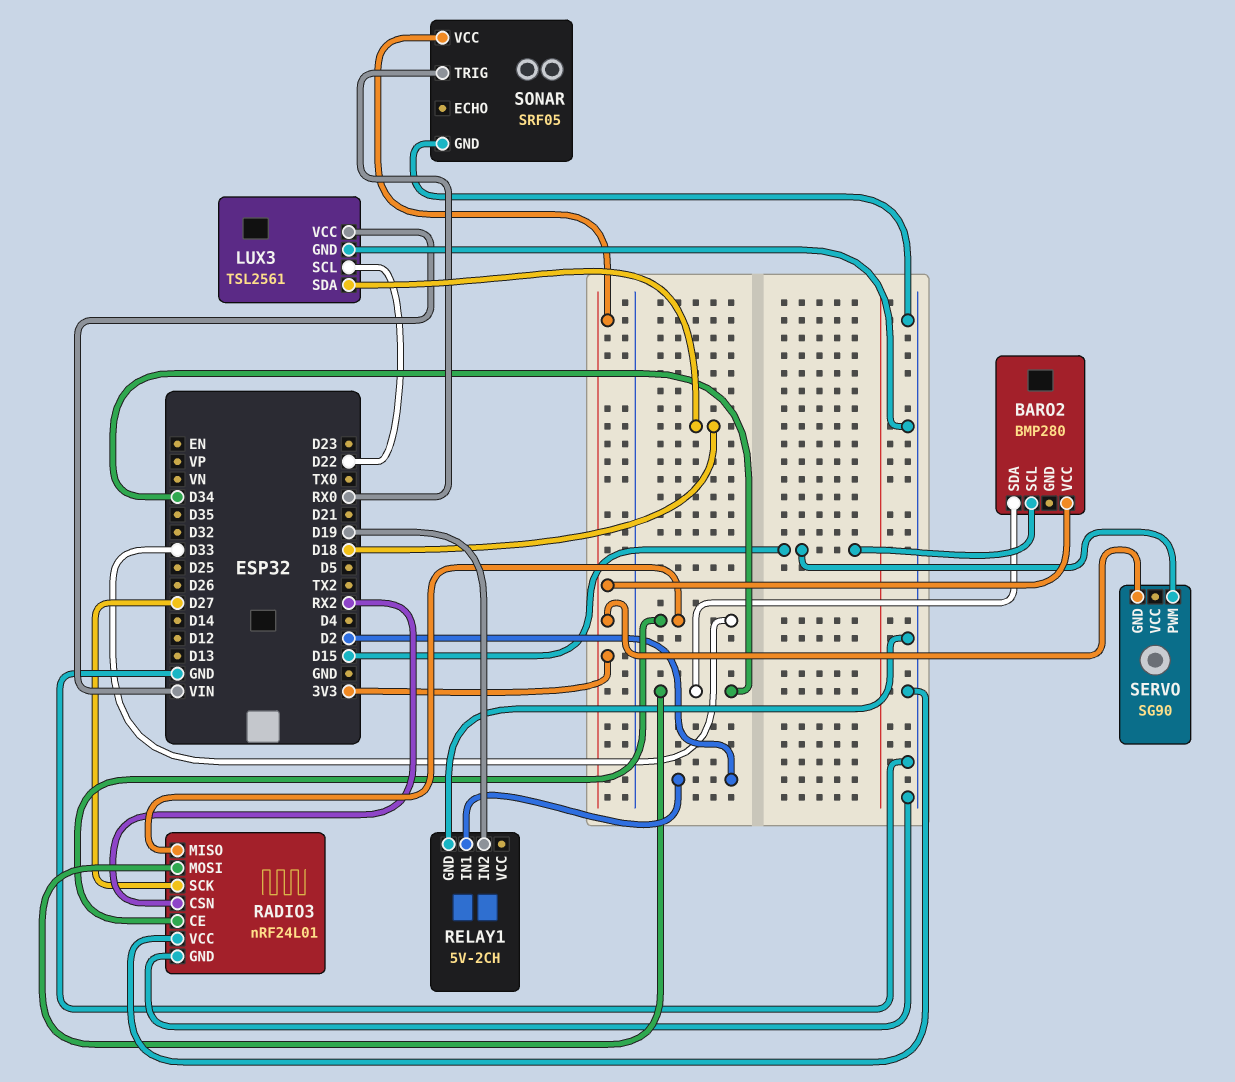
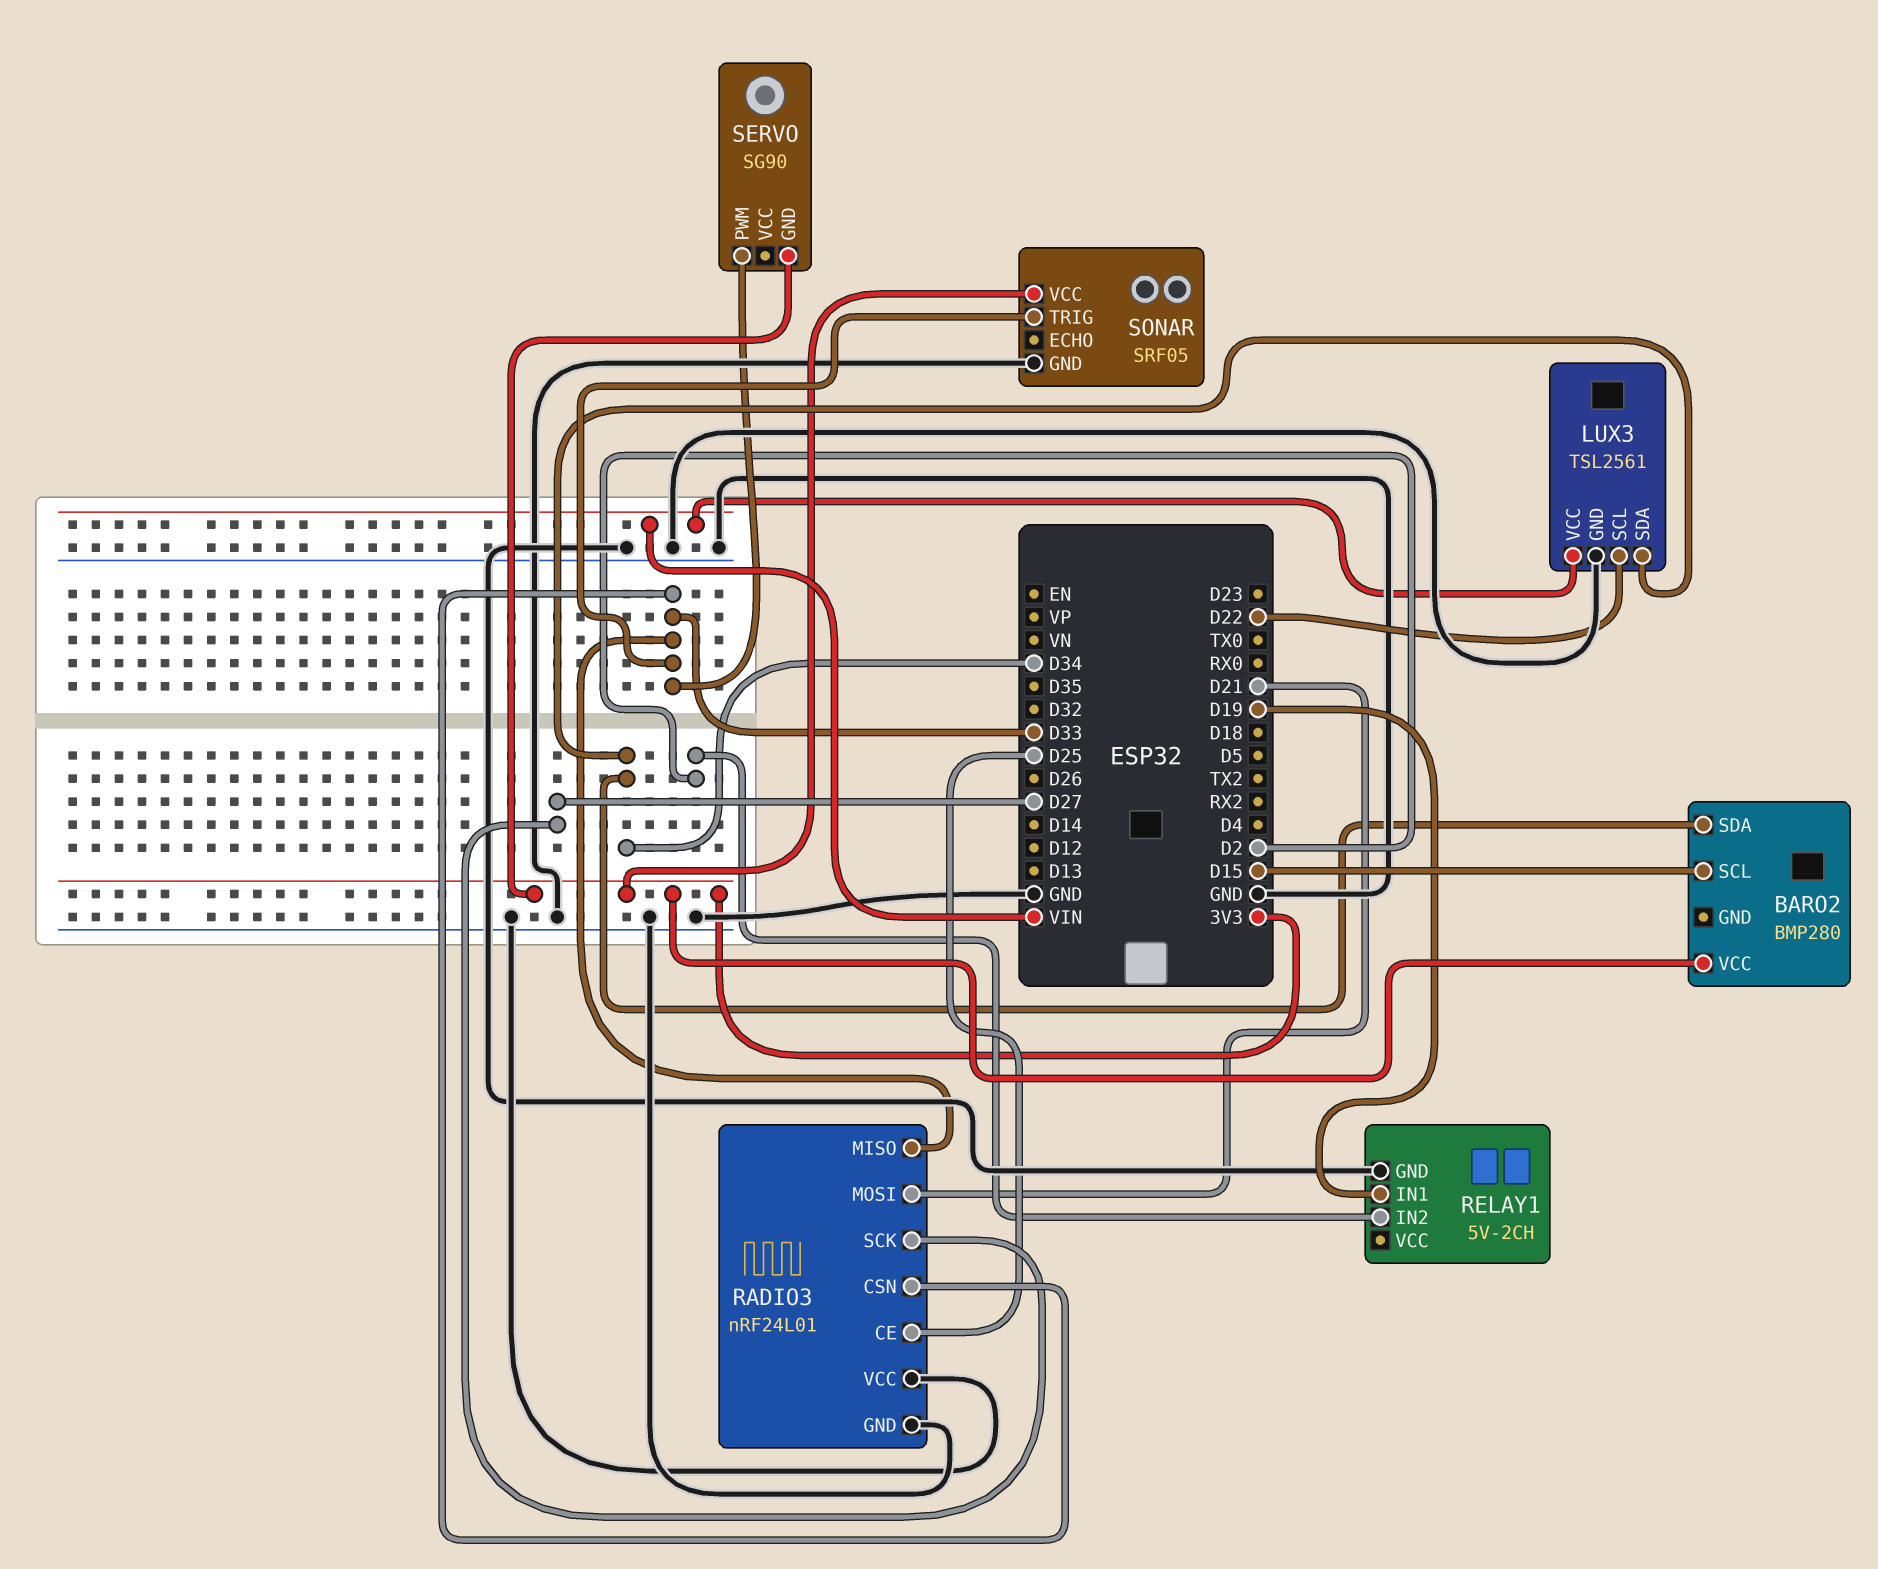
LUX3 pin SDA: D18 -> D34
RADIO3 pin CE: D33 -> D25
RADIO3 pin CSN: RX2 -> D33
RADIO3 pin MOSI: D34 -> D21
RELAY1 pin IN1: D2 -> D19
RELAY1 pin IN2: D19 -> D2
SERVO pin PWM: D15 -> D33
SONAR pin TRIG: RX0 -> D33

